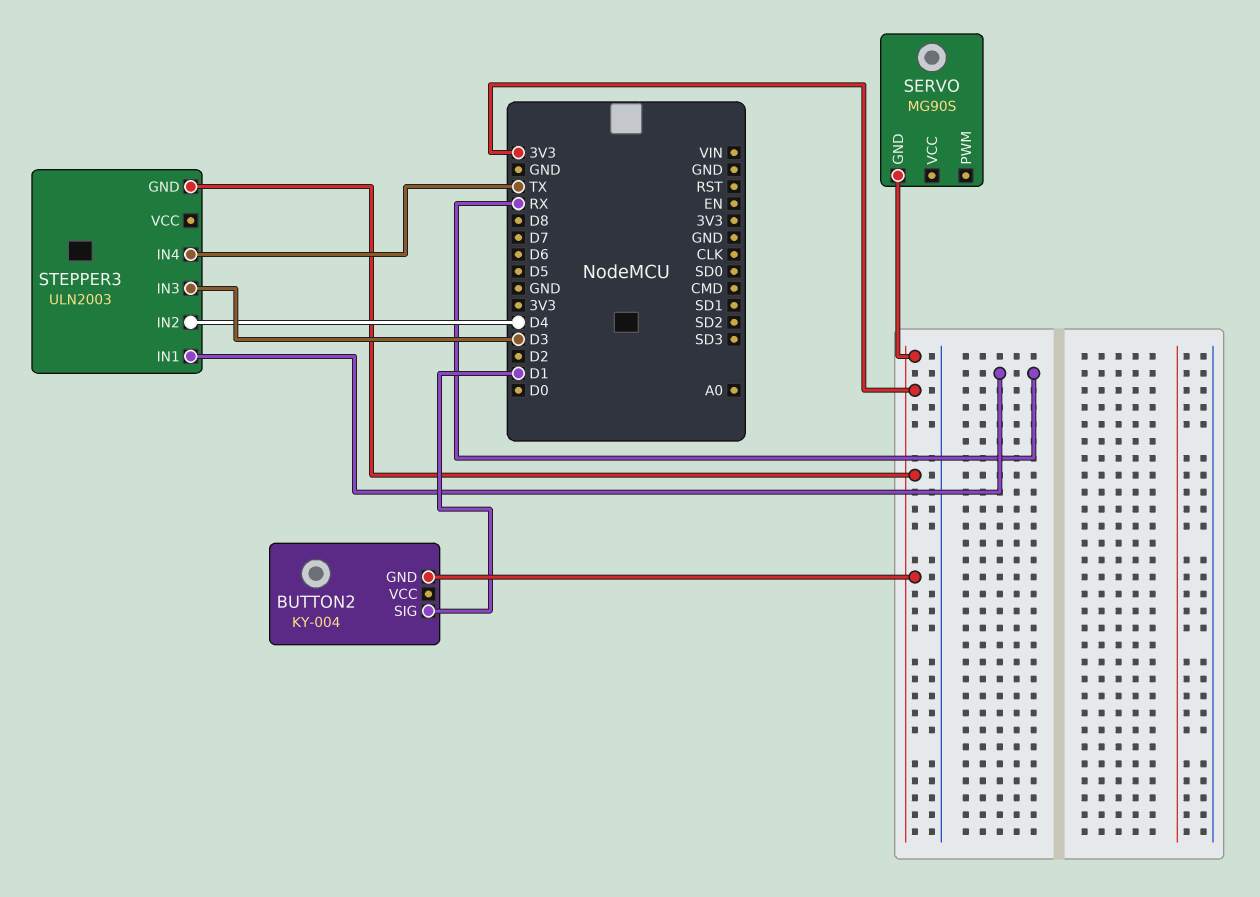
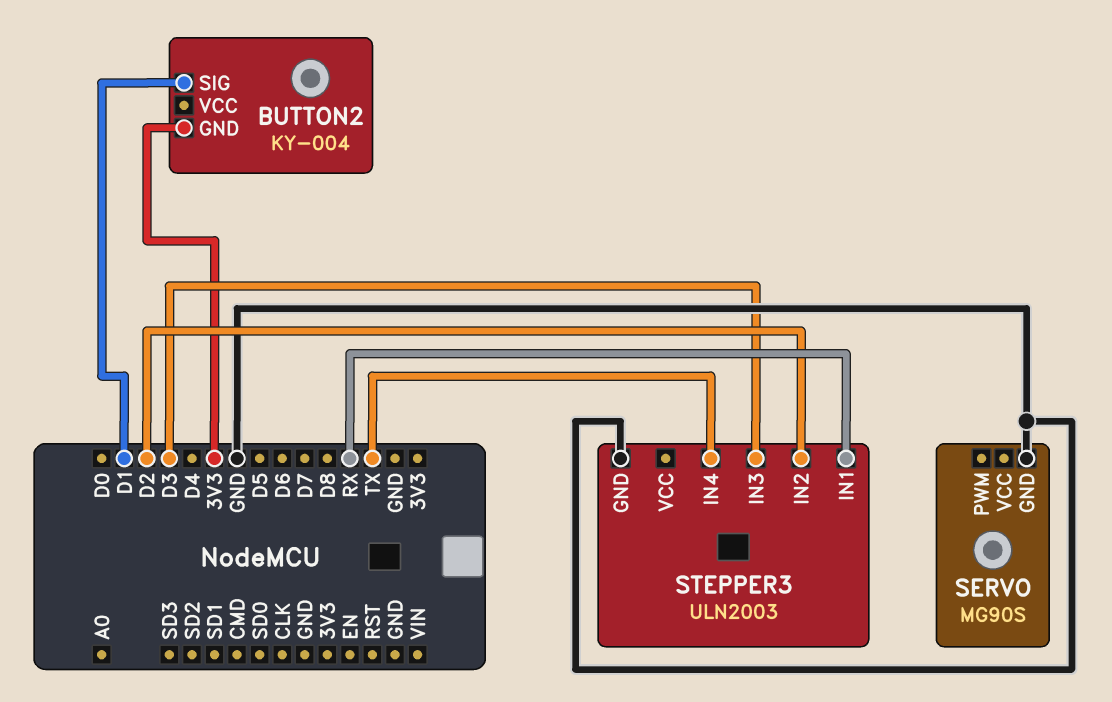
SERVO pin GND: 3V3 -> GND
STEPPER3 pin GND: 3V3 -> GND
STEPPER3 pin IN2: D4 -> D2

